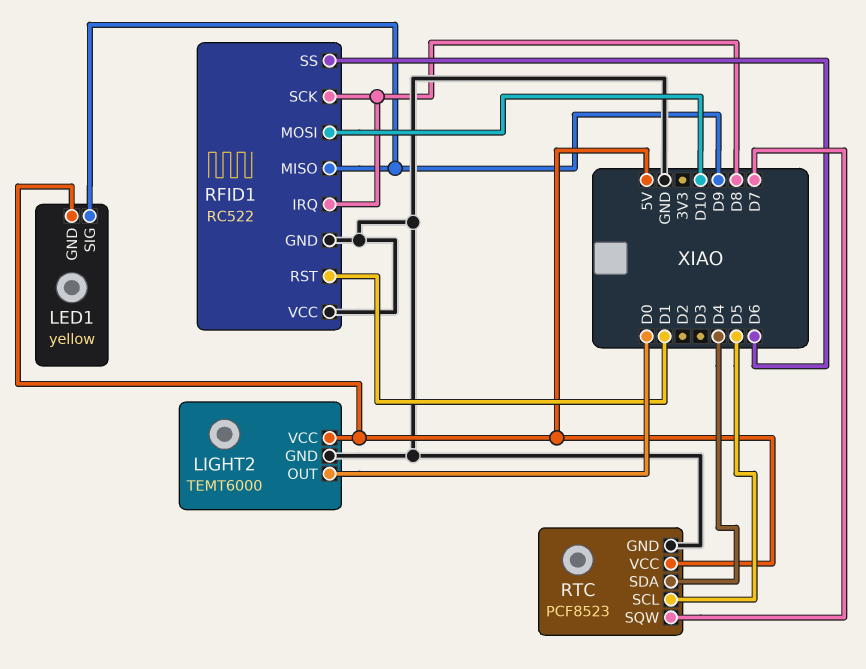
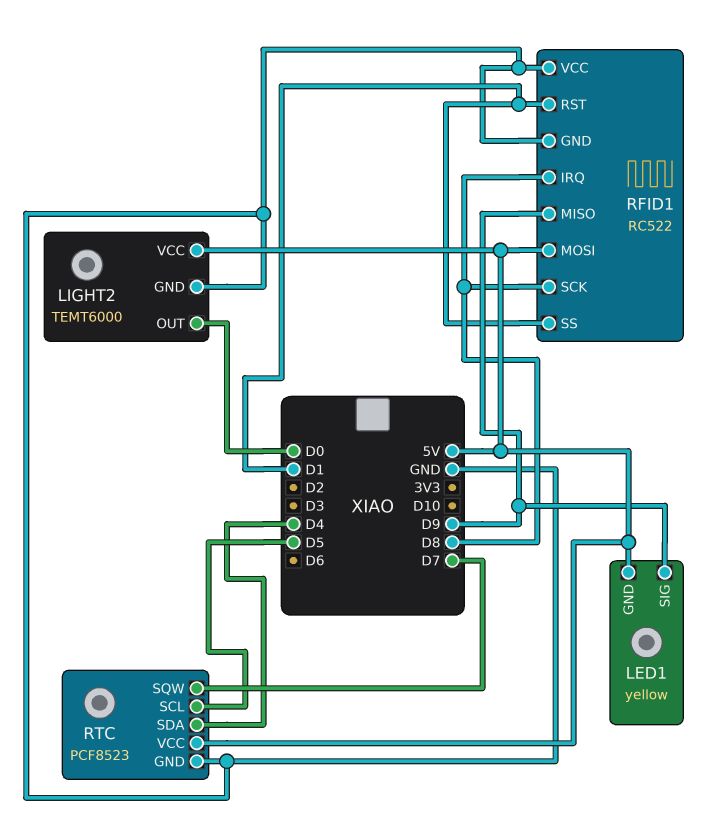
RFID1 pin MOSI: D10 -> 5V
RFID1 pin SS: D6 -> D1

